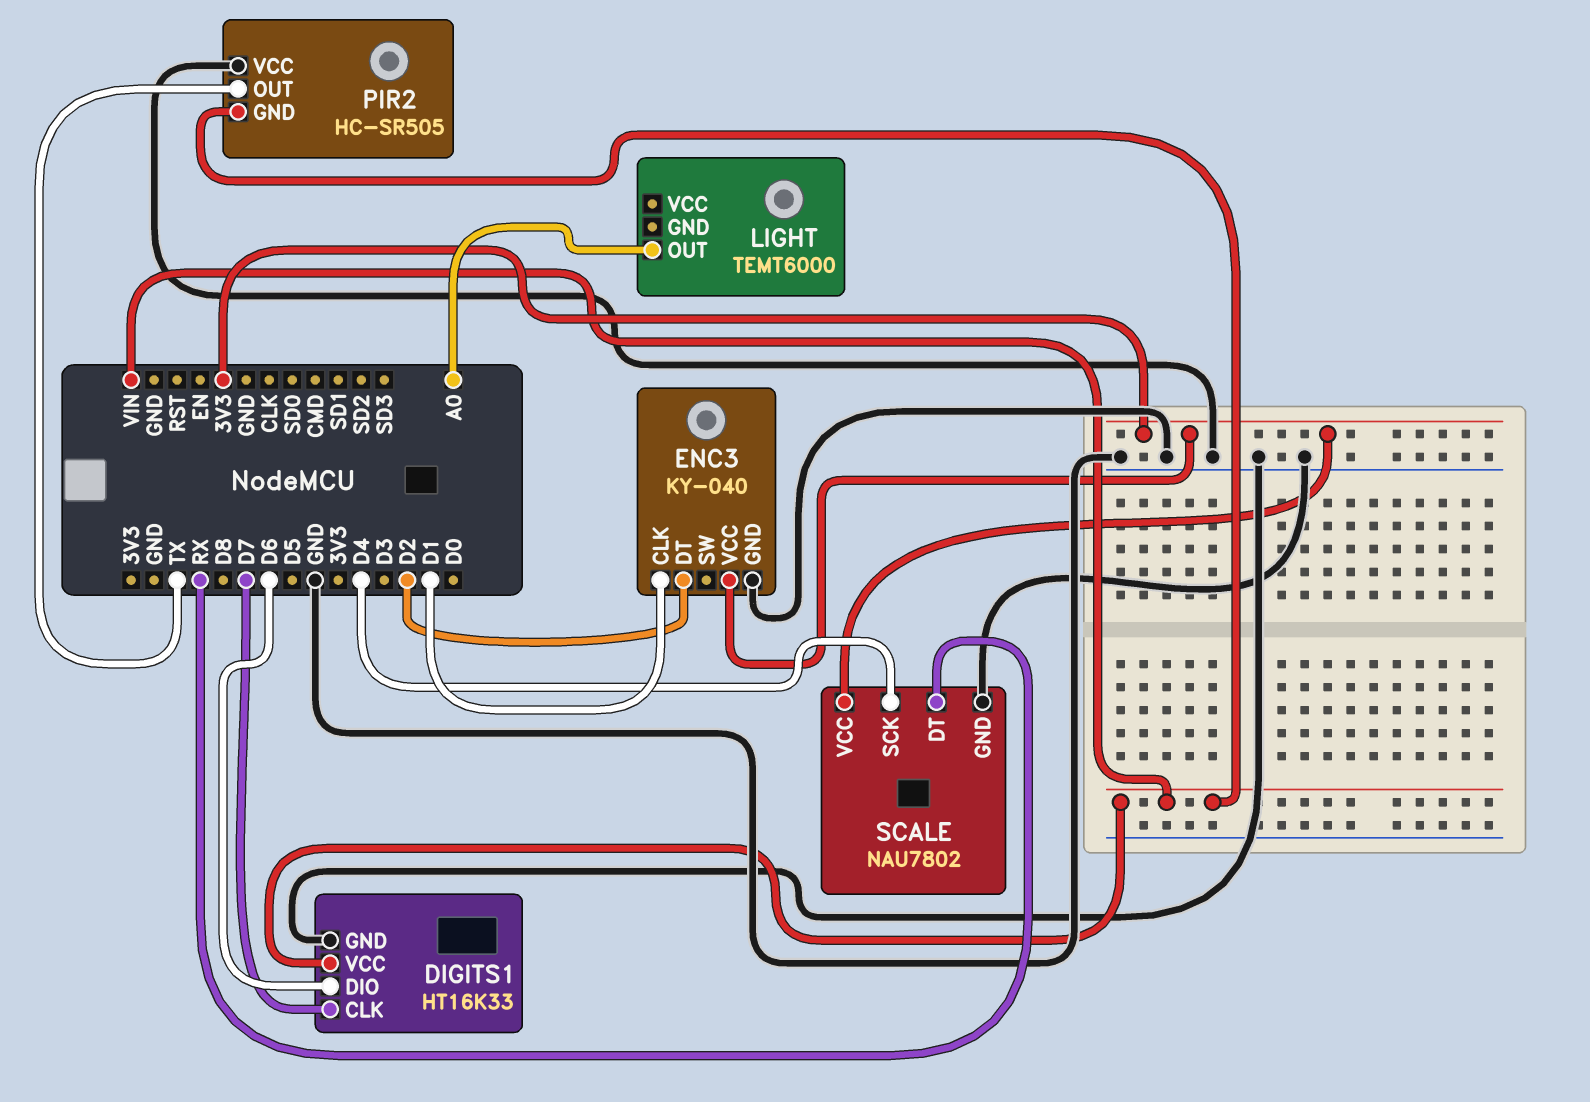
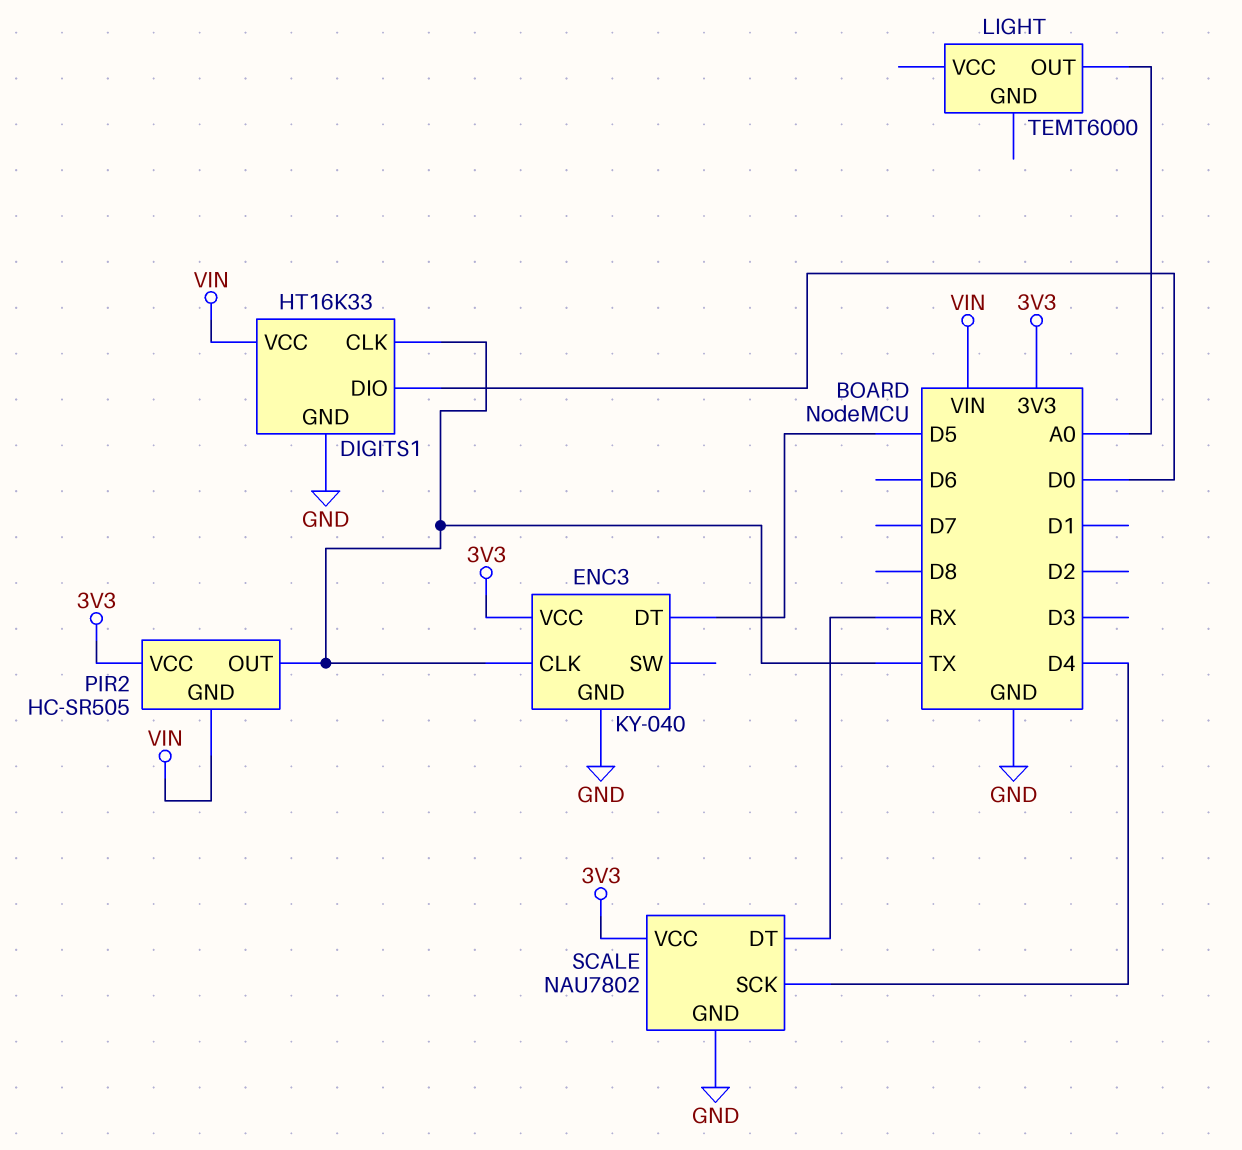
DIGITS1 pin CLK: D7 -> TX
DIGITS1 pin DIO: D6 -> D0
ENC3 pin CLK: D1 -> TX
ENC3 pin DT: D2 -> D5
PIR2 pin VCC: GND -> 3V3

